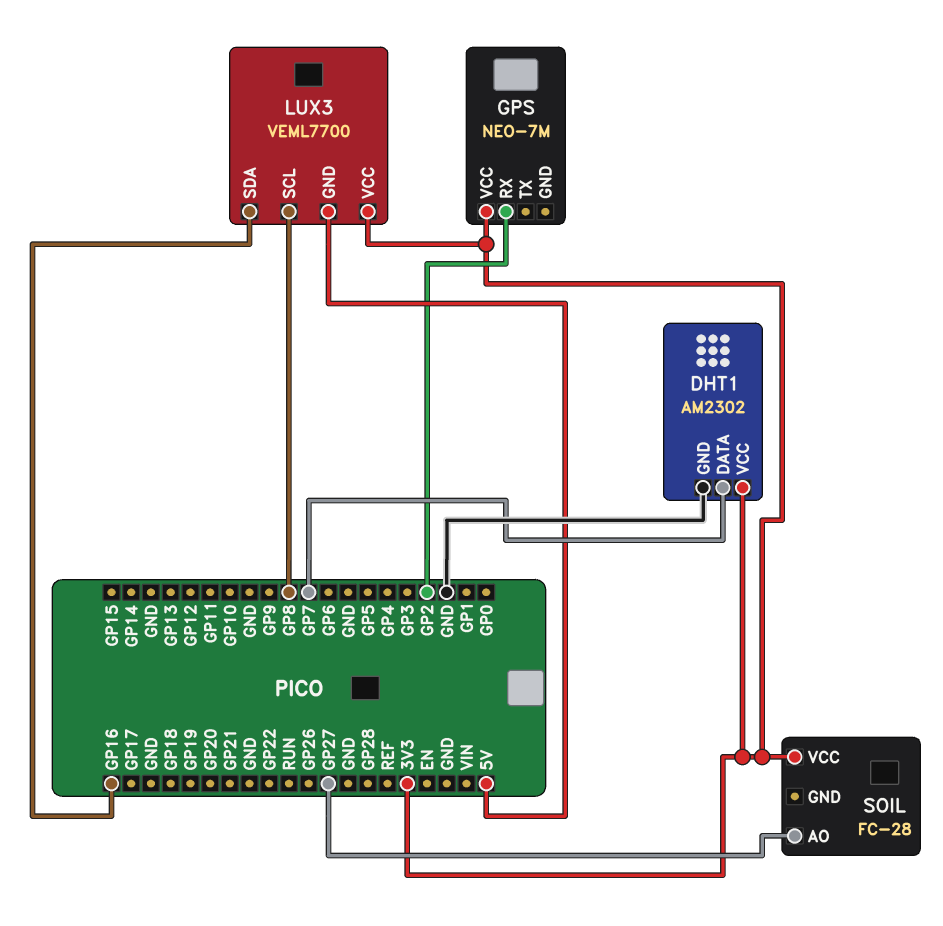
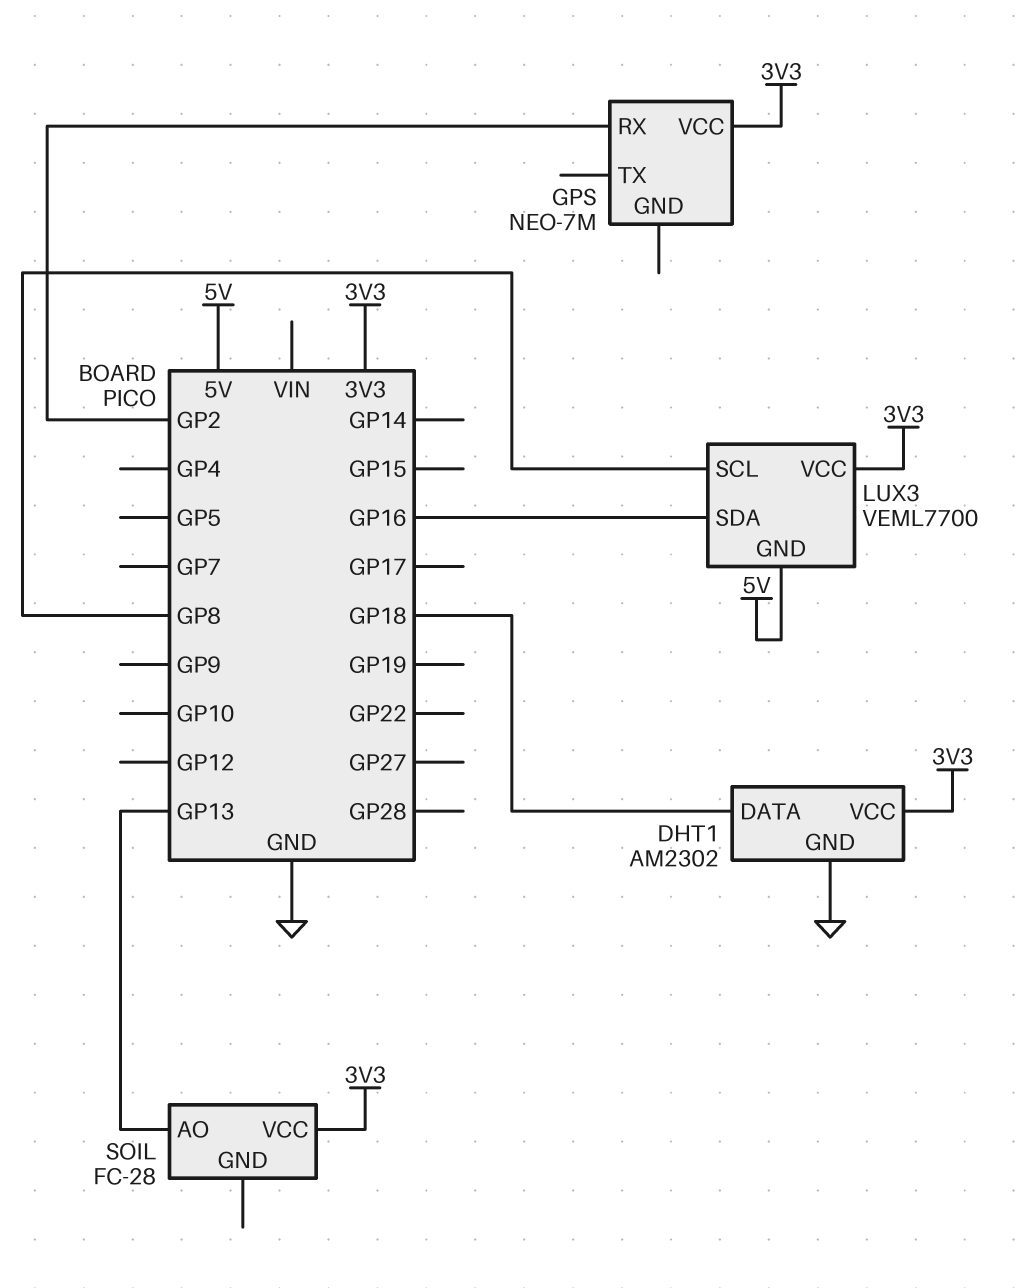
DHT1 pin DATA: GP7 -> GP18
SOIL pin AO: GP27 -> GP13

